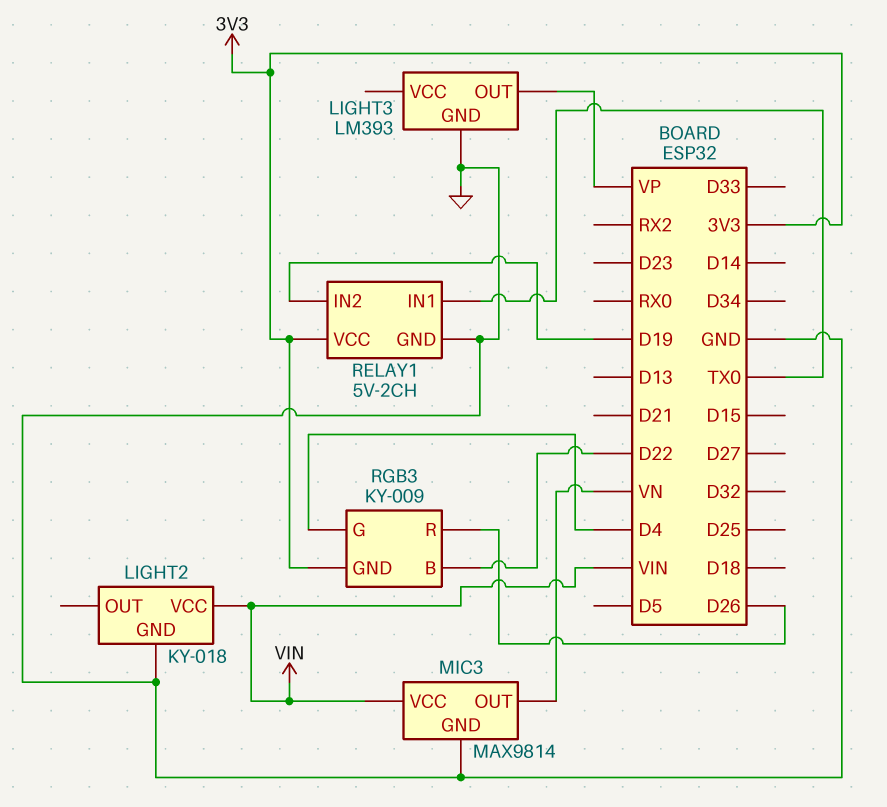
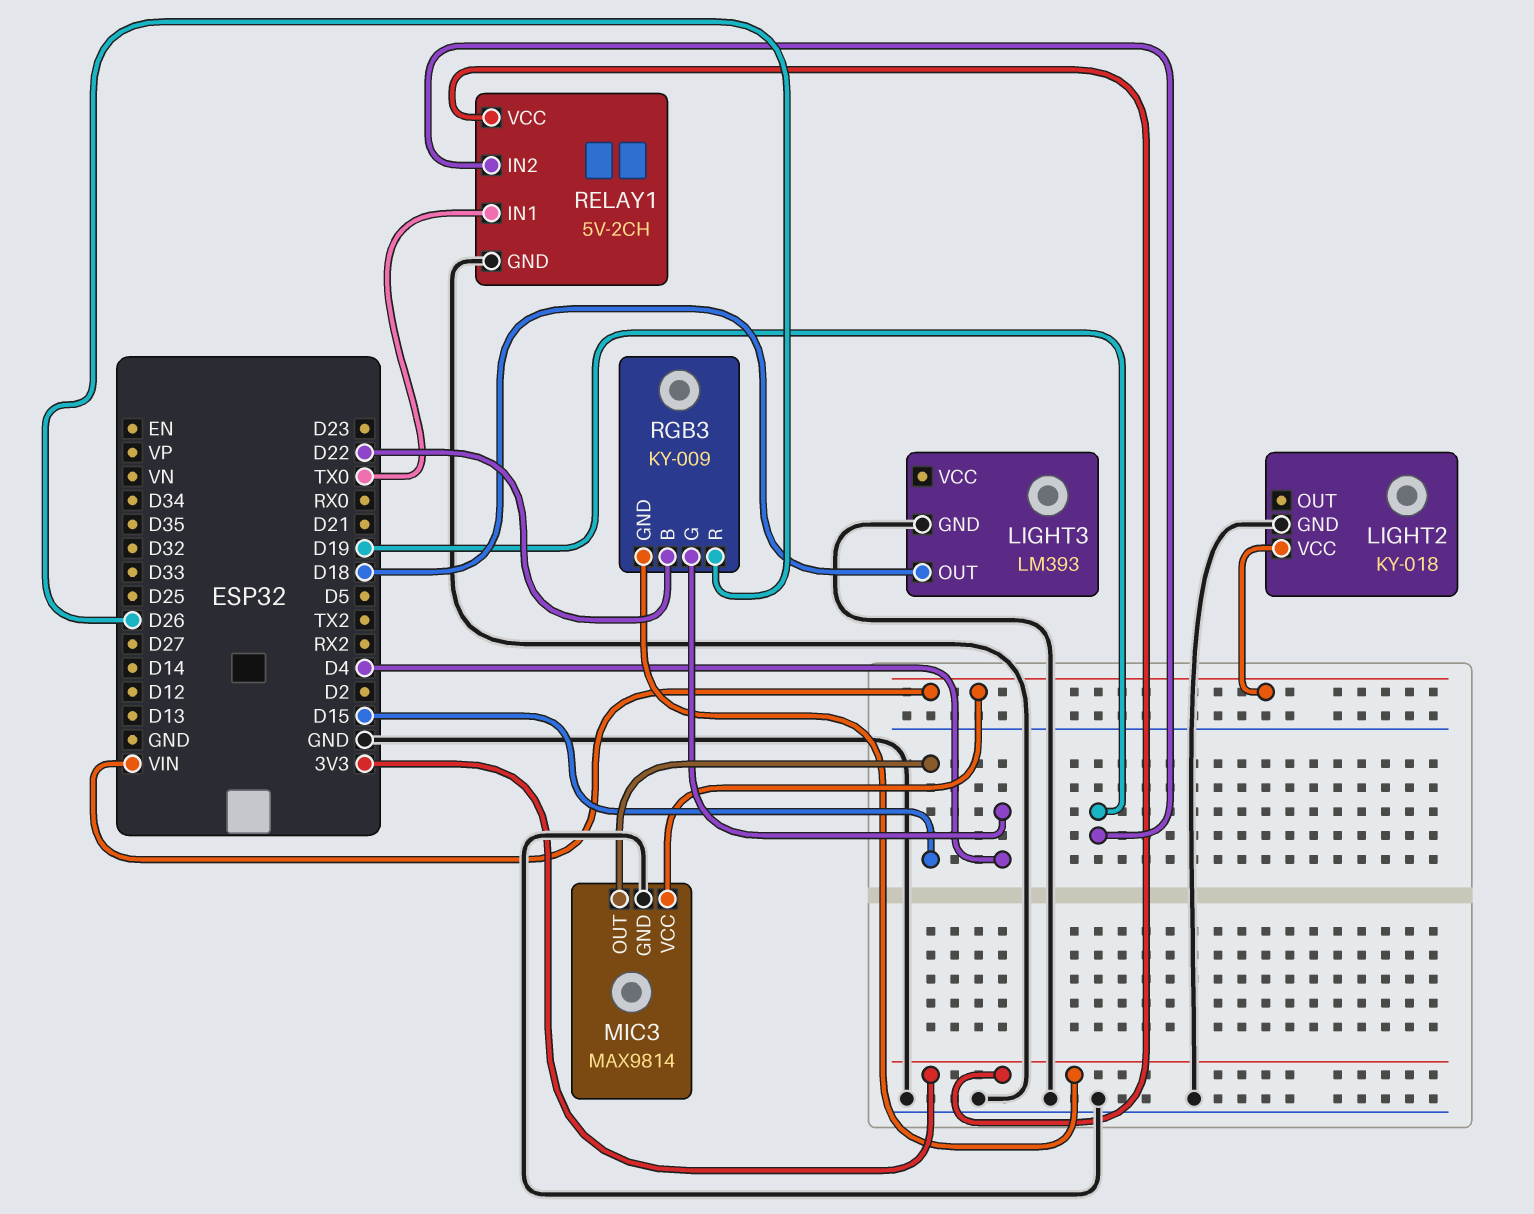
LIGHT3 pin OUT: VP -> D18
MIC3 pin OUT: VN -> D15

